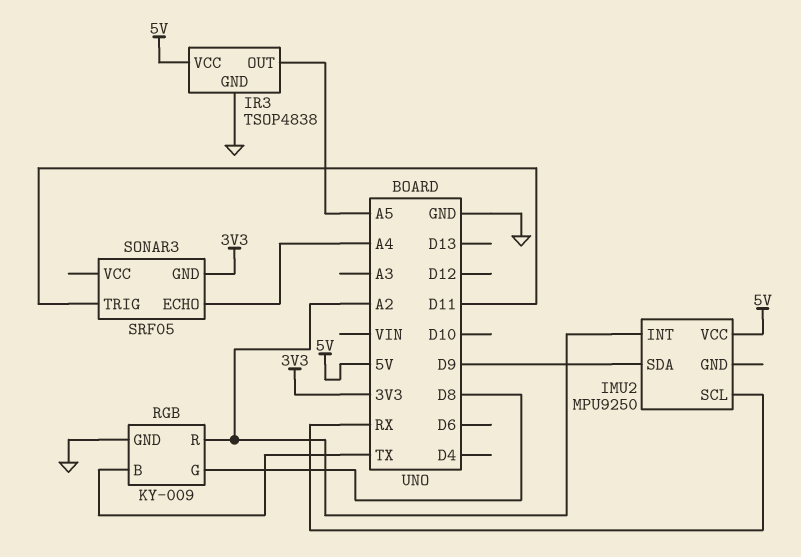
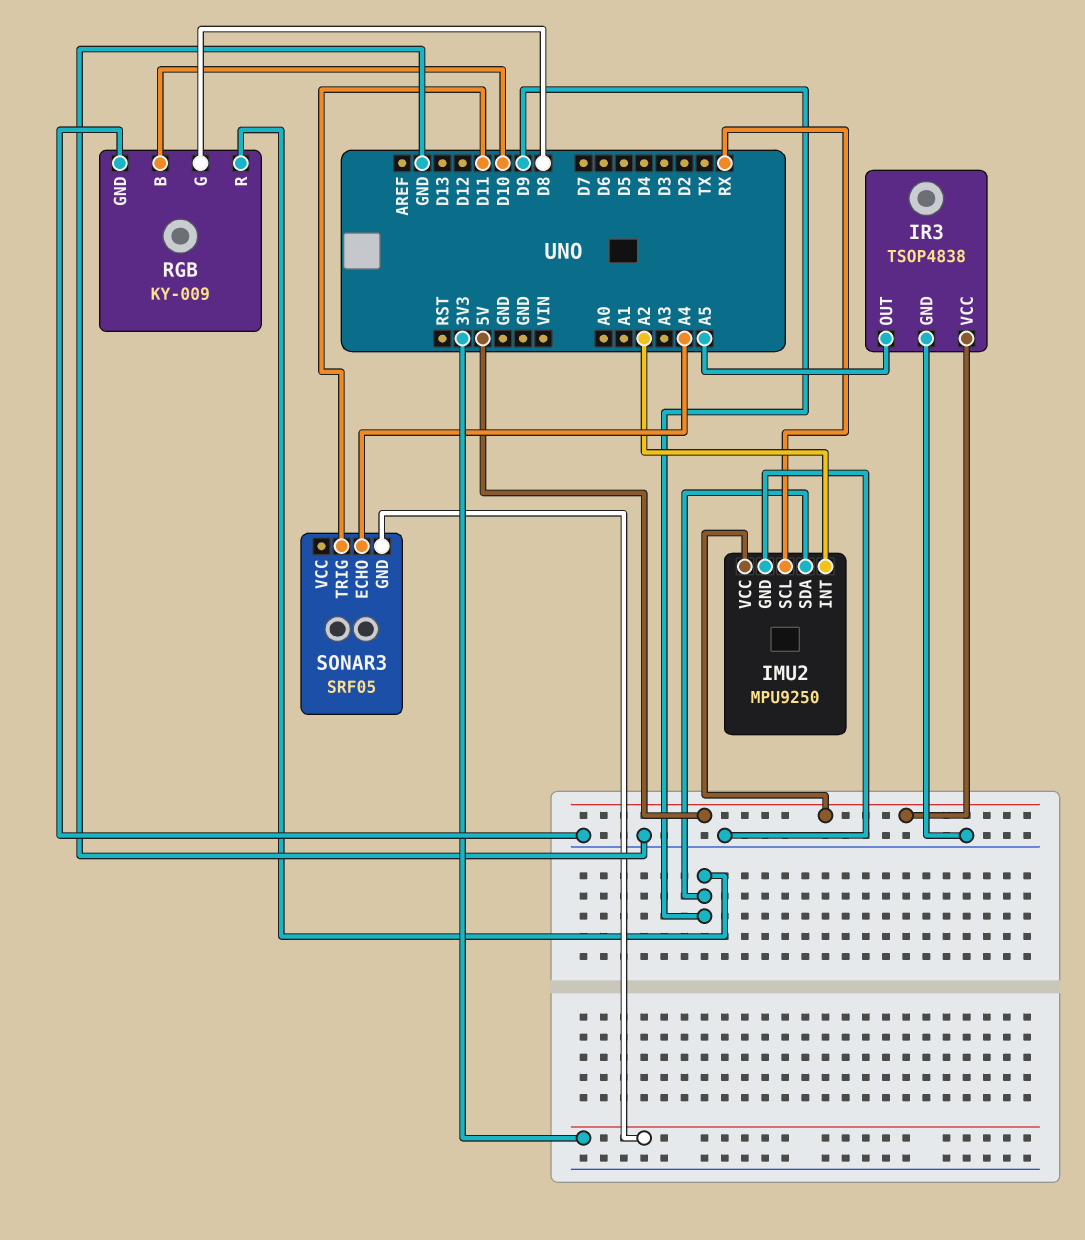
IMU2 pin GND: none -> GND
RGB pin B: TX -> D10
RGB pin R: A2 -> D9

